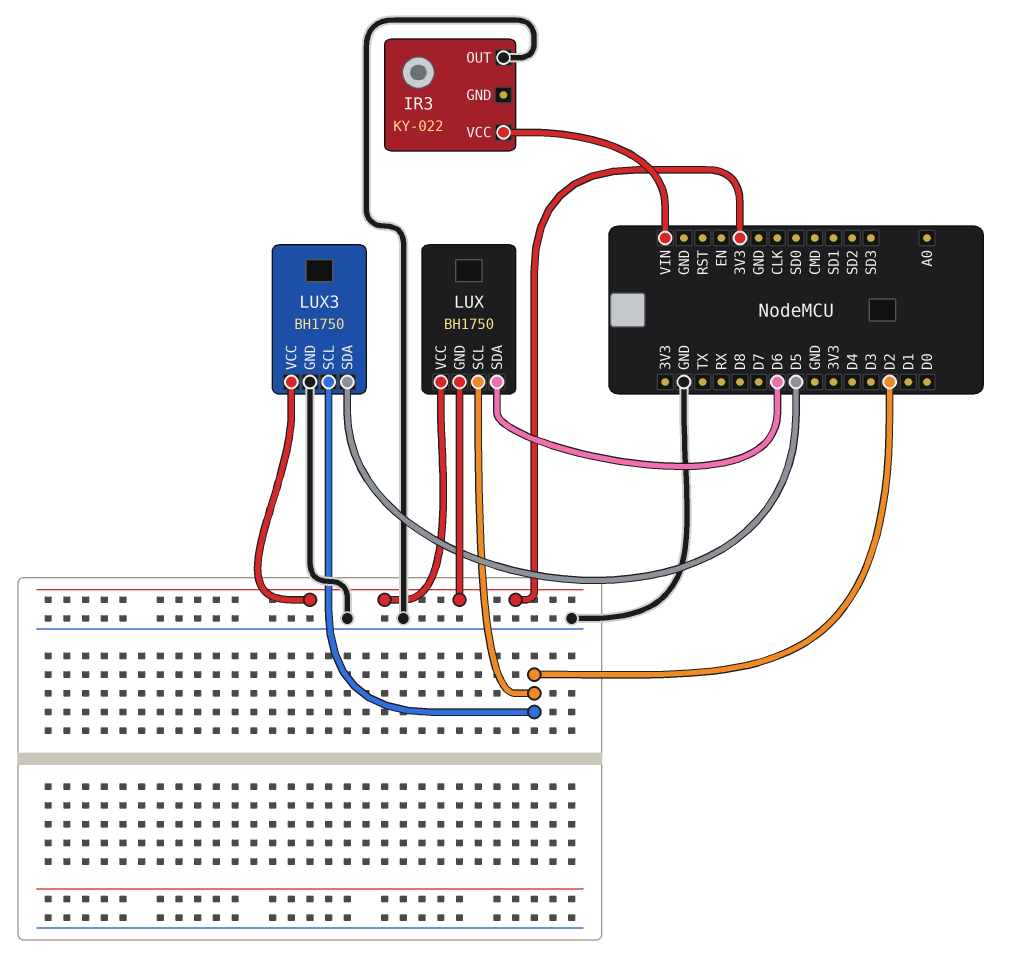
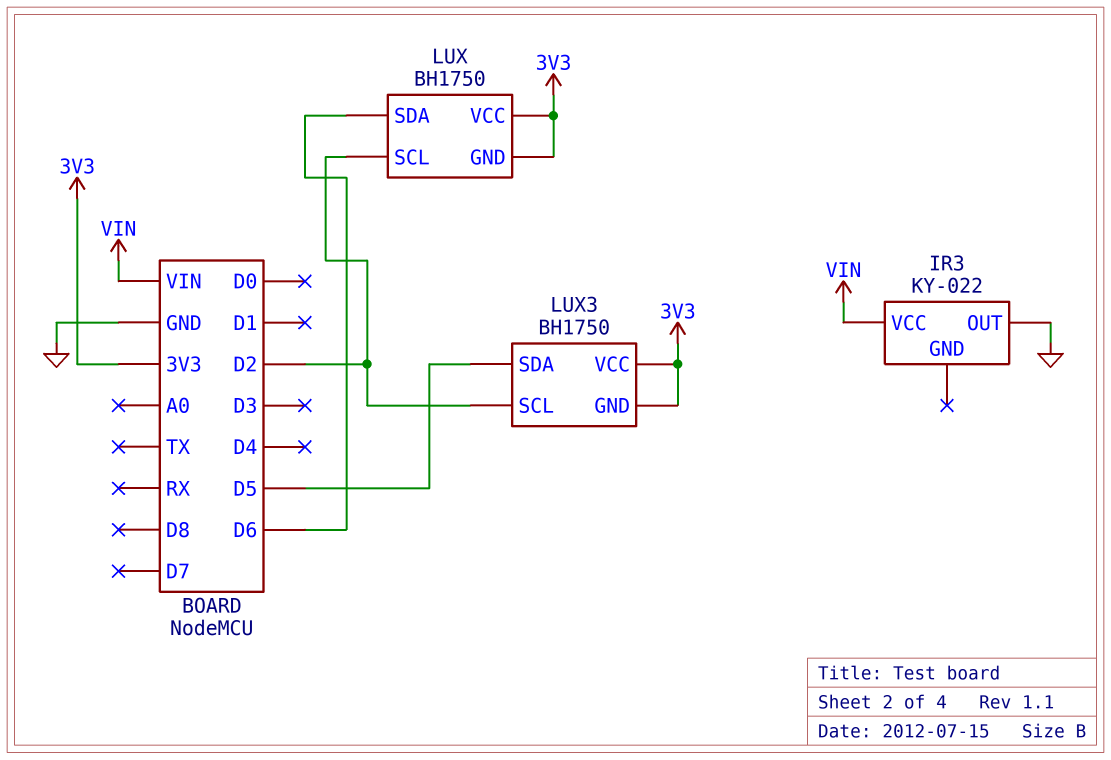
LUX3 pin GND: GND -> 3V3

